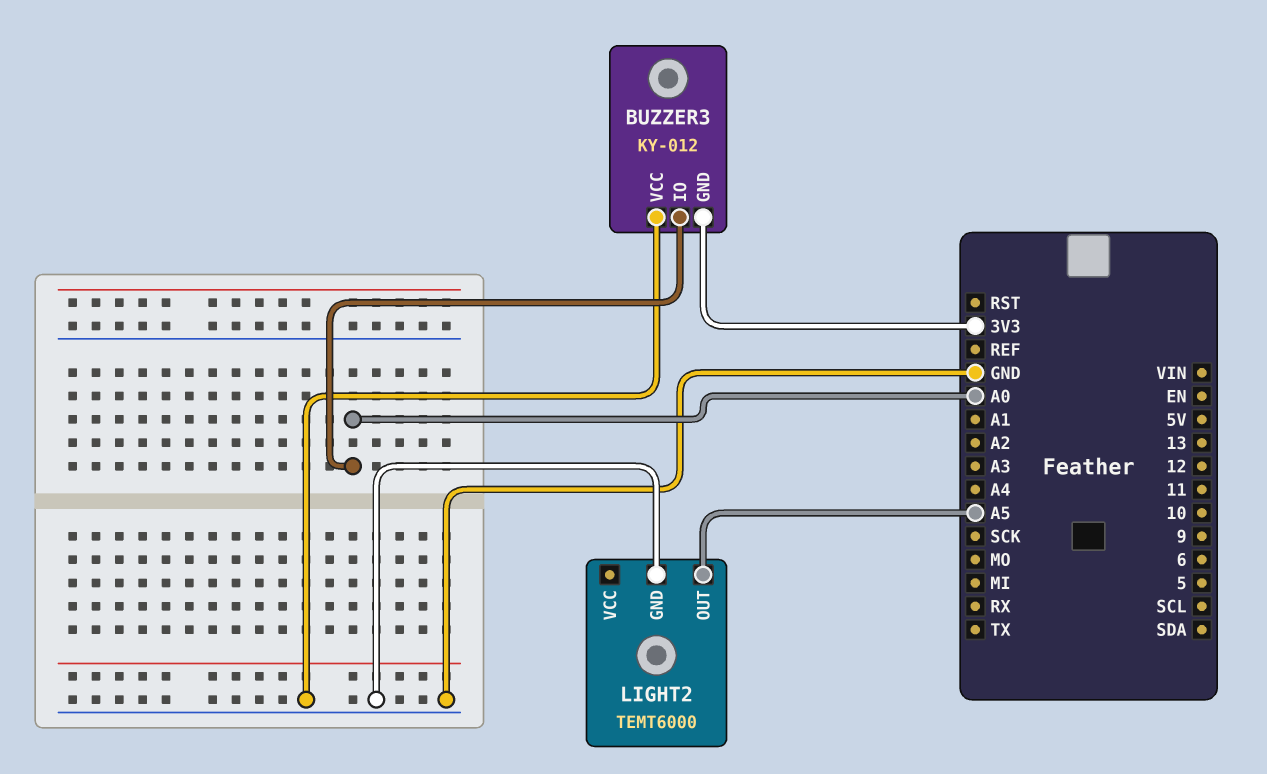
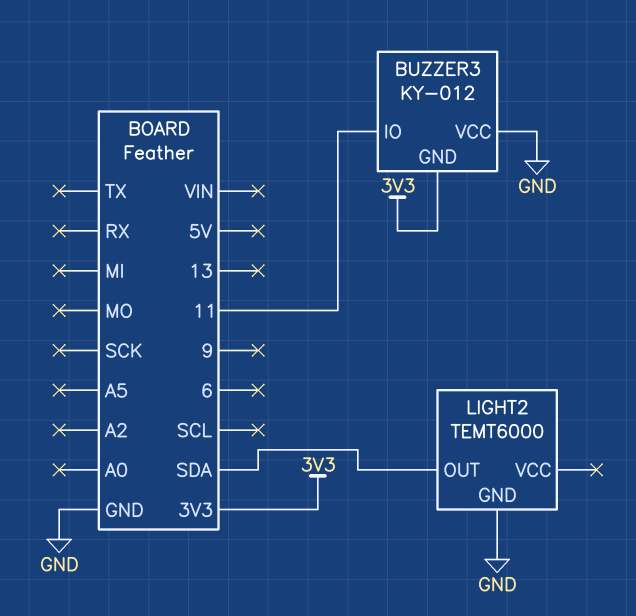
BUZZER3 pin IO: A0 -> 11
LIGHT2 pin OUT: A5 -> SDA

